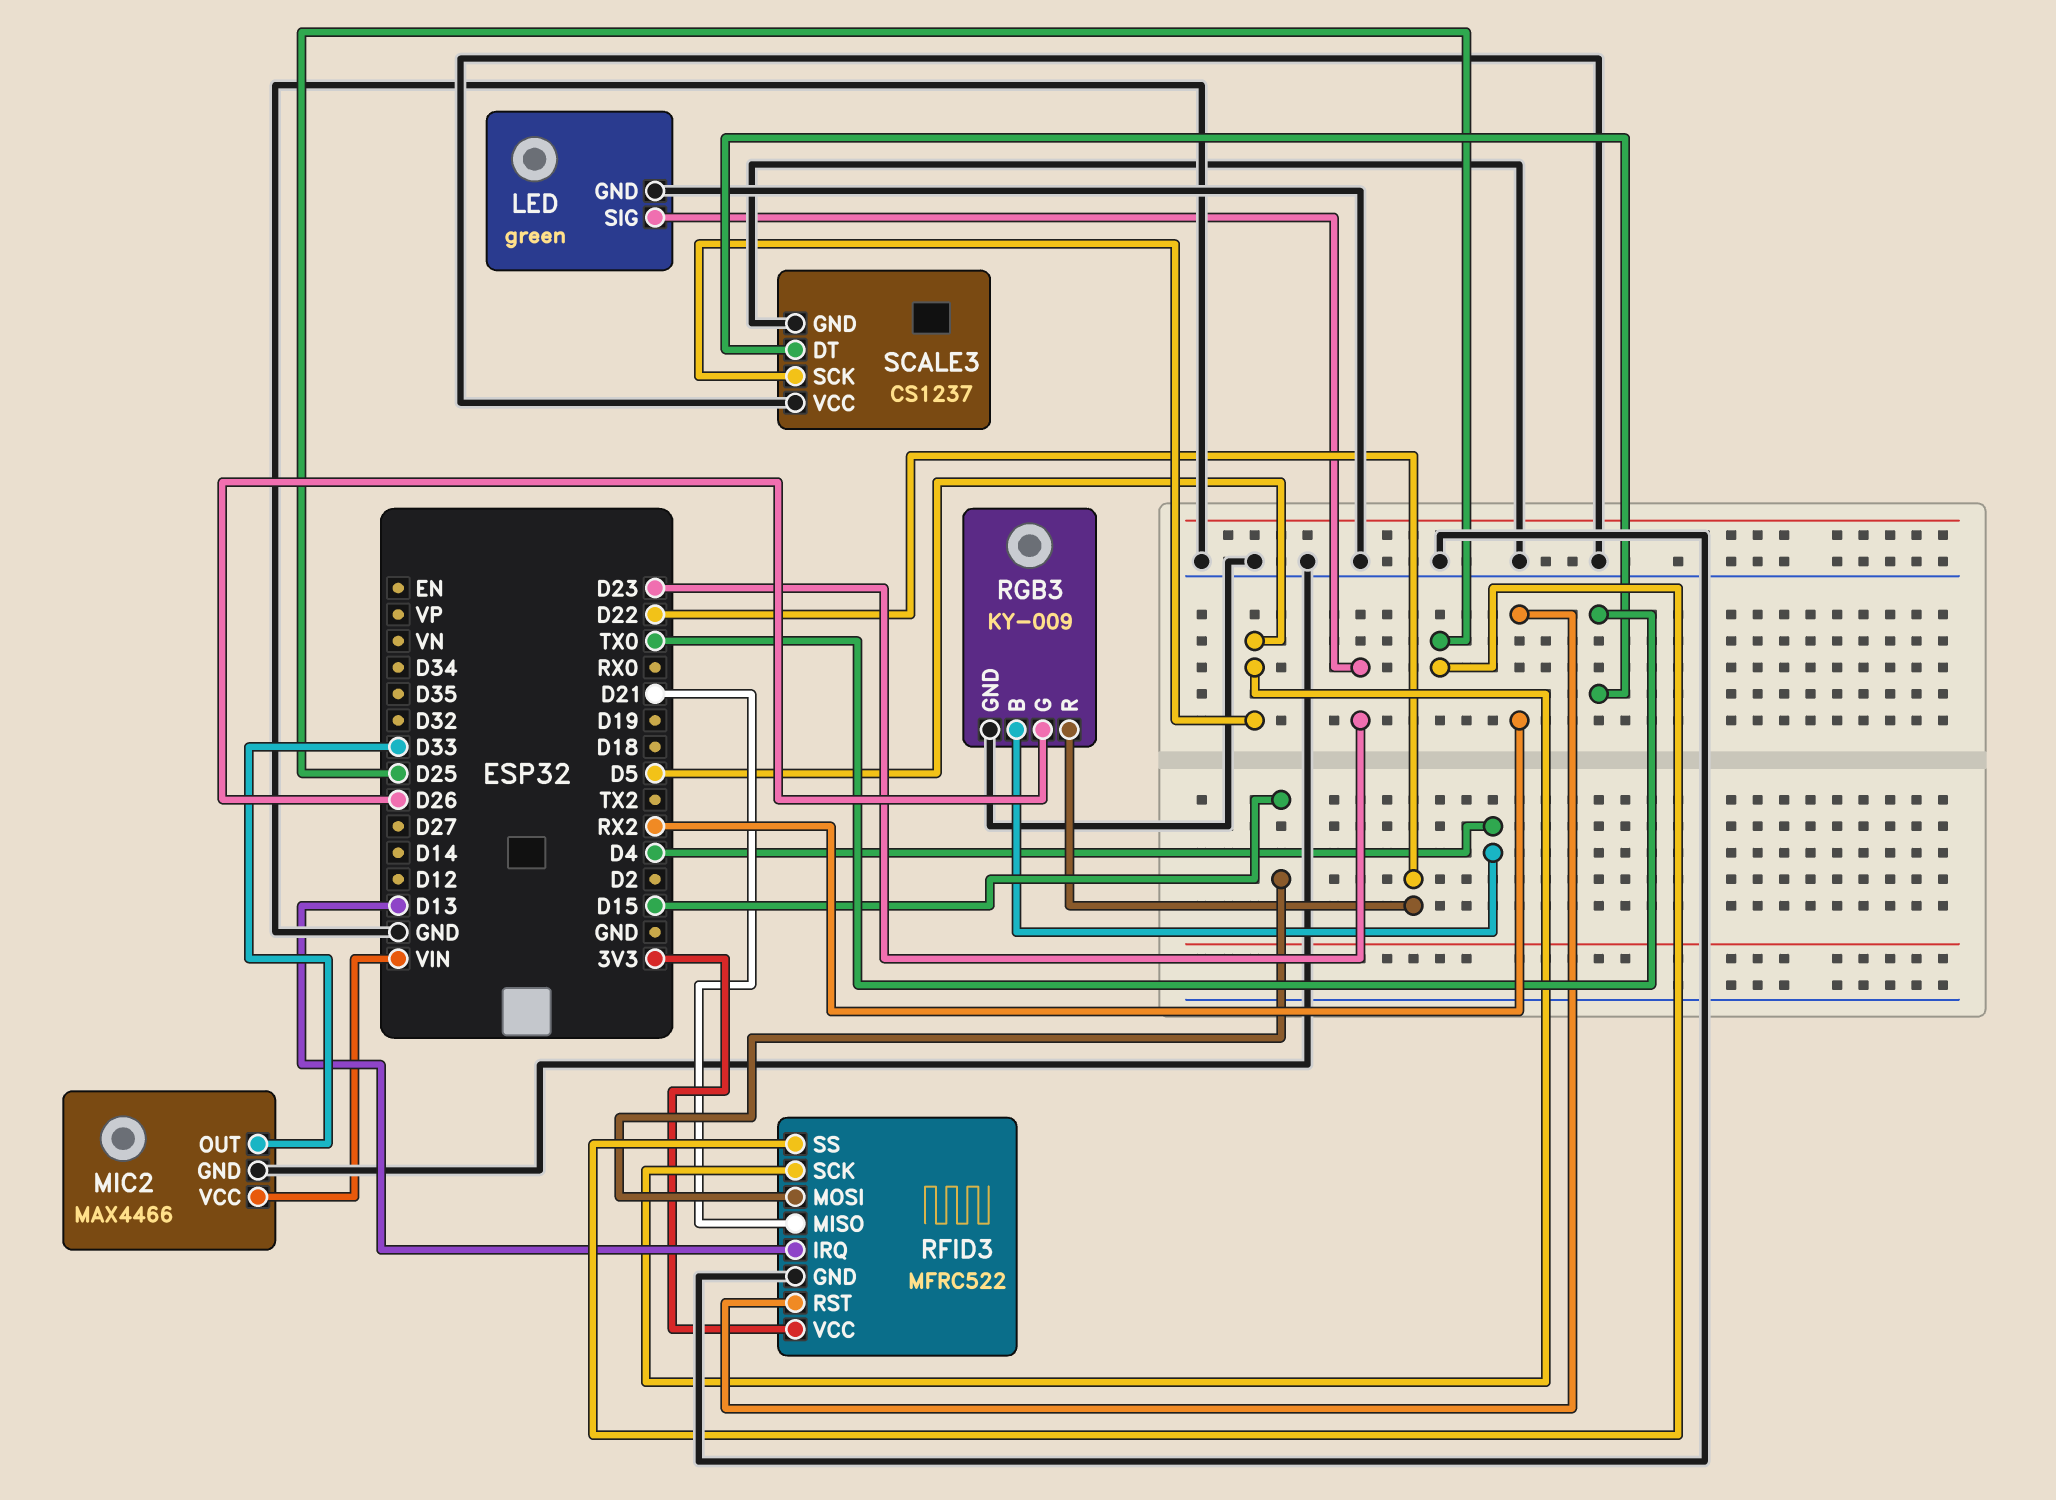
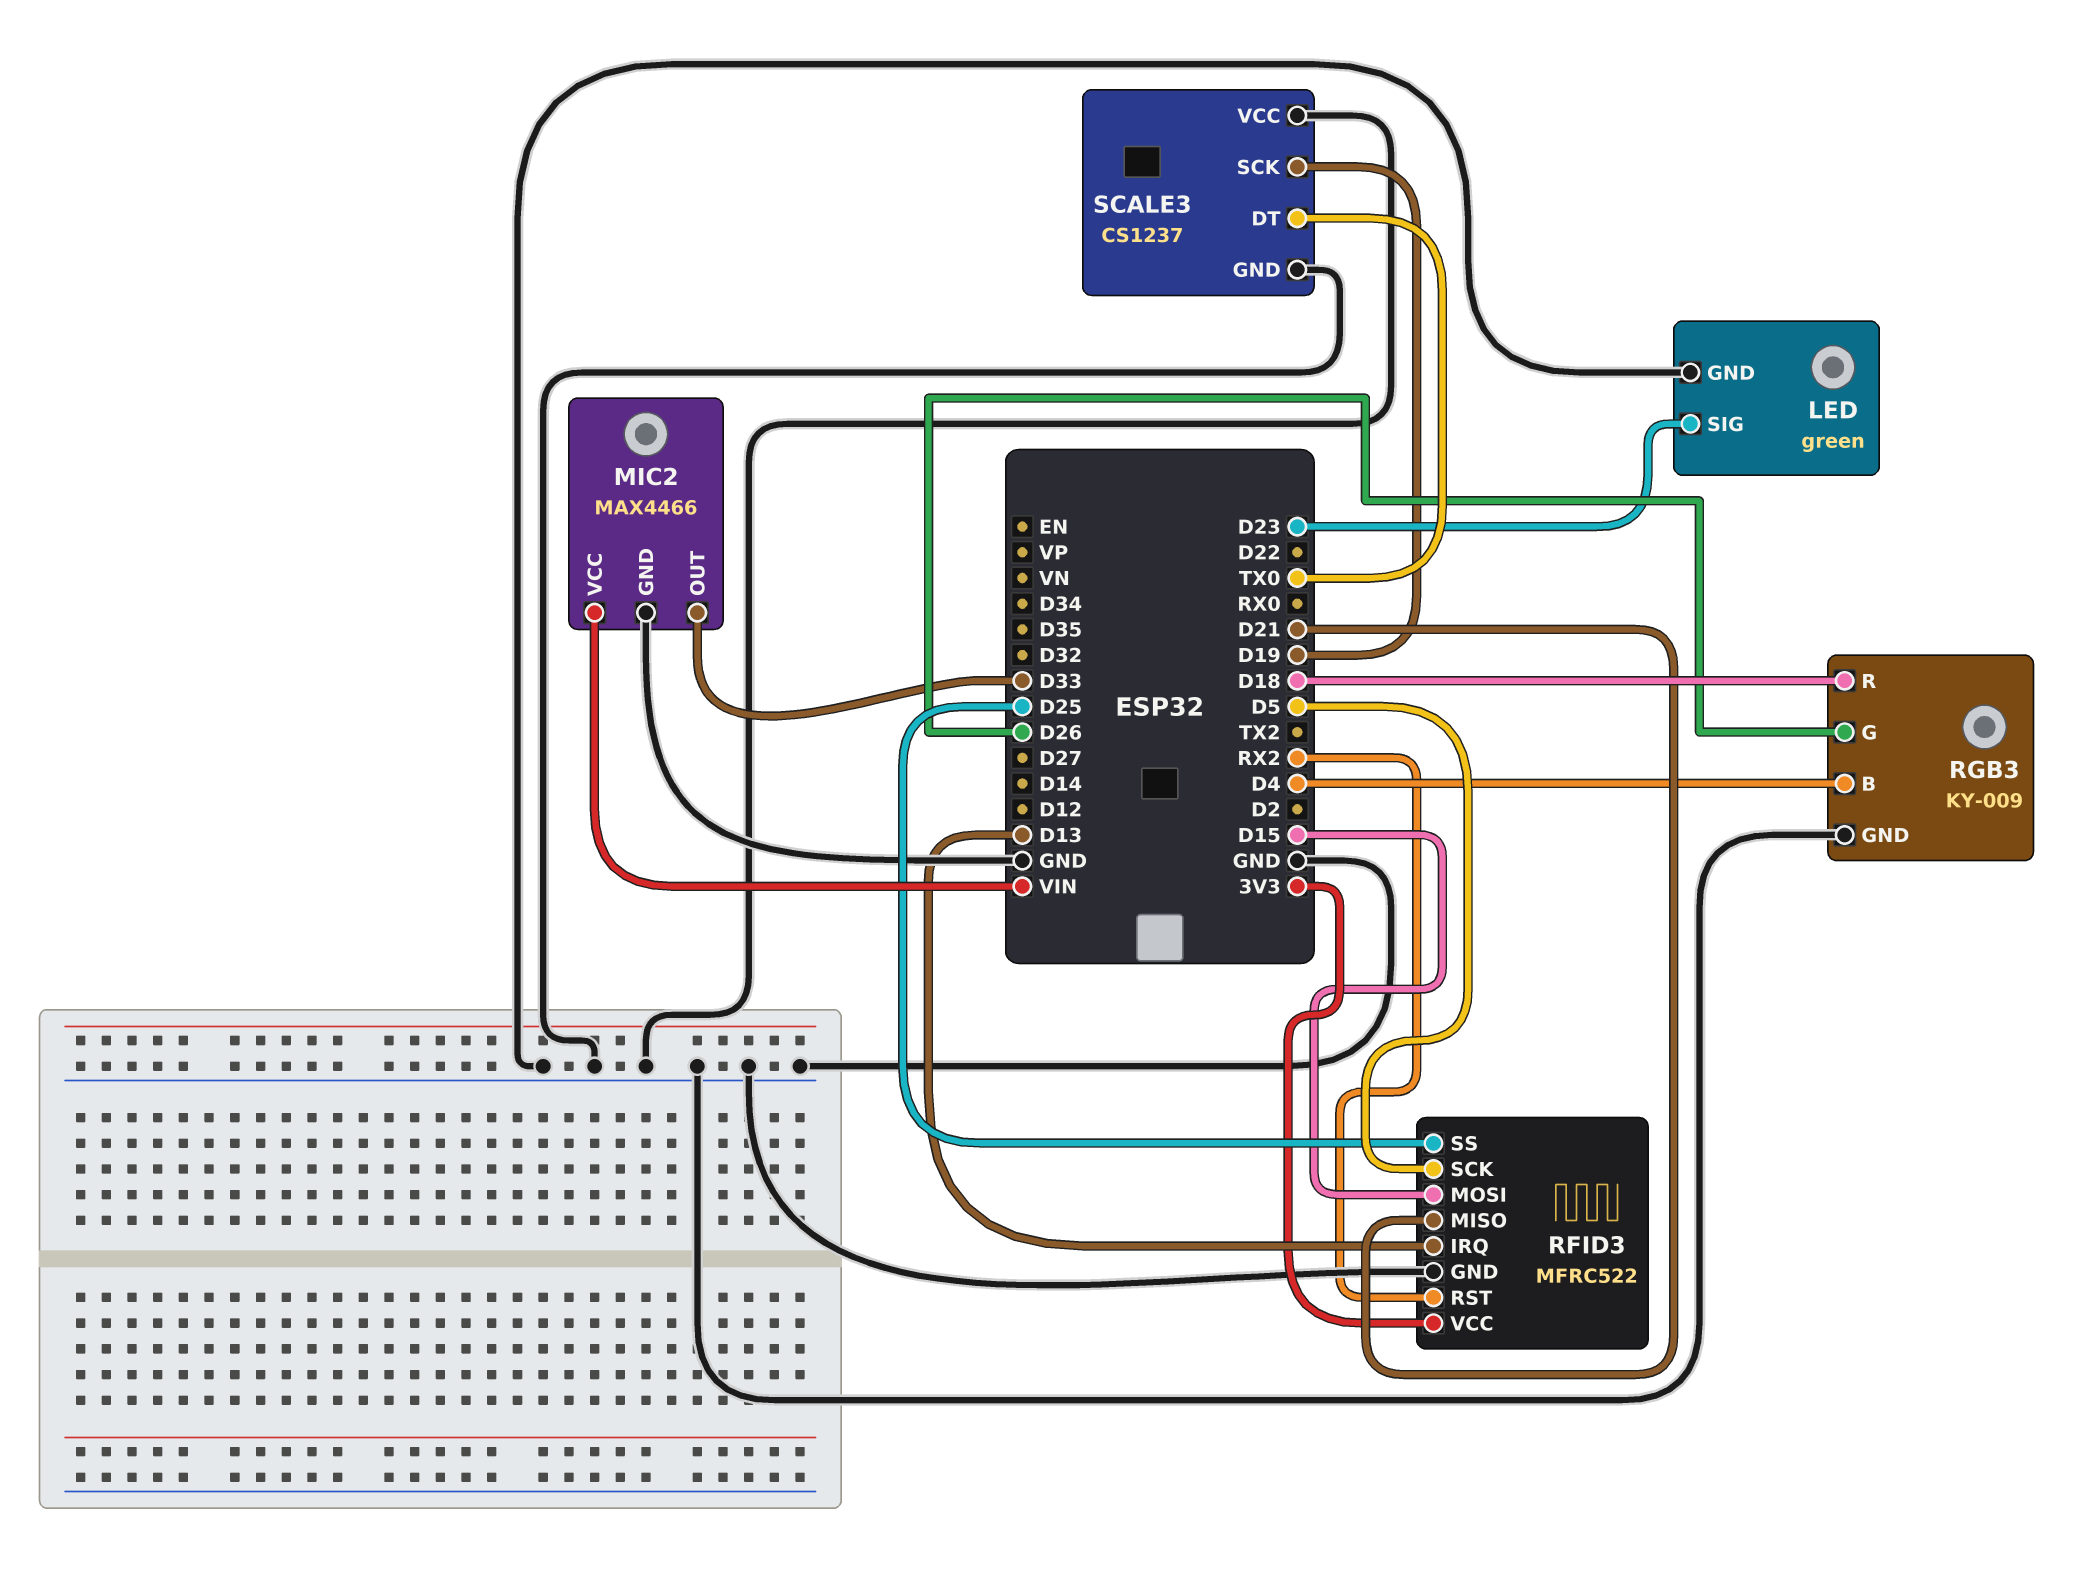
RGB3 pin R: D22 -> D18
SCALE3 pin SCK: D5 -> D19

